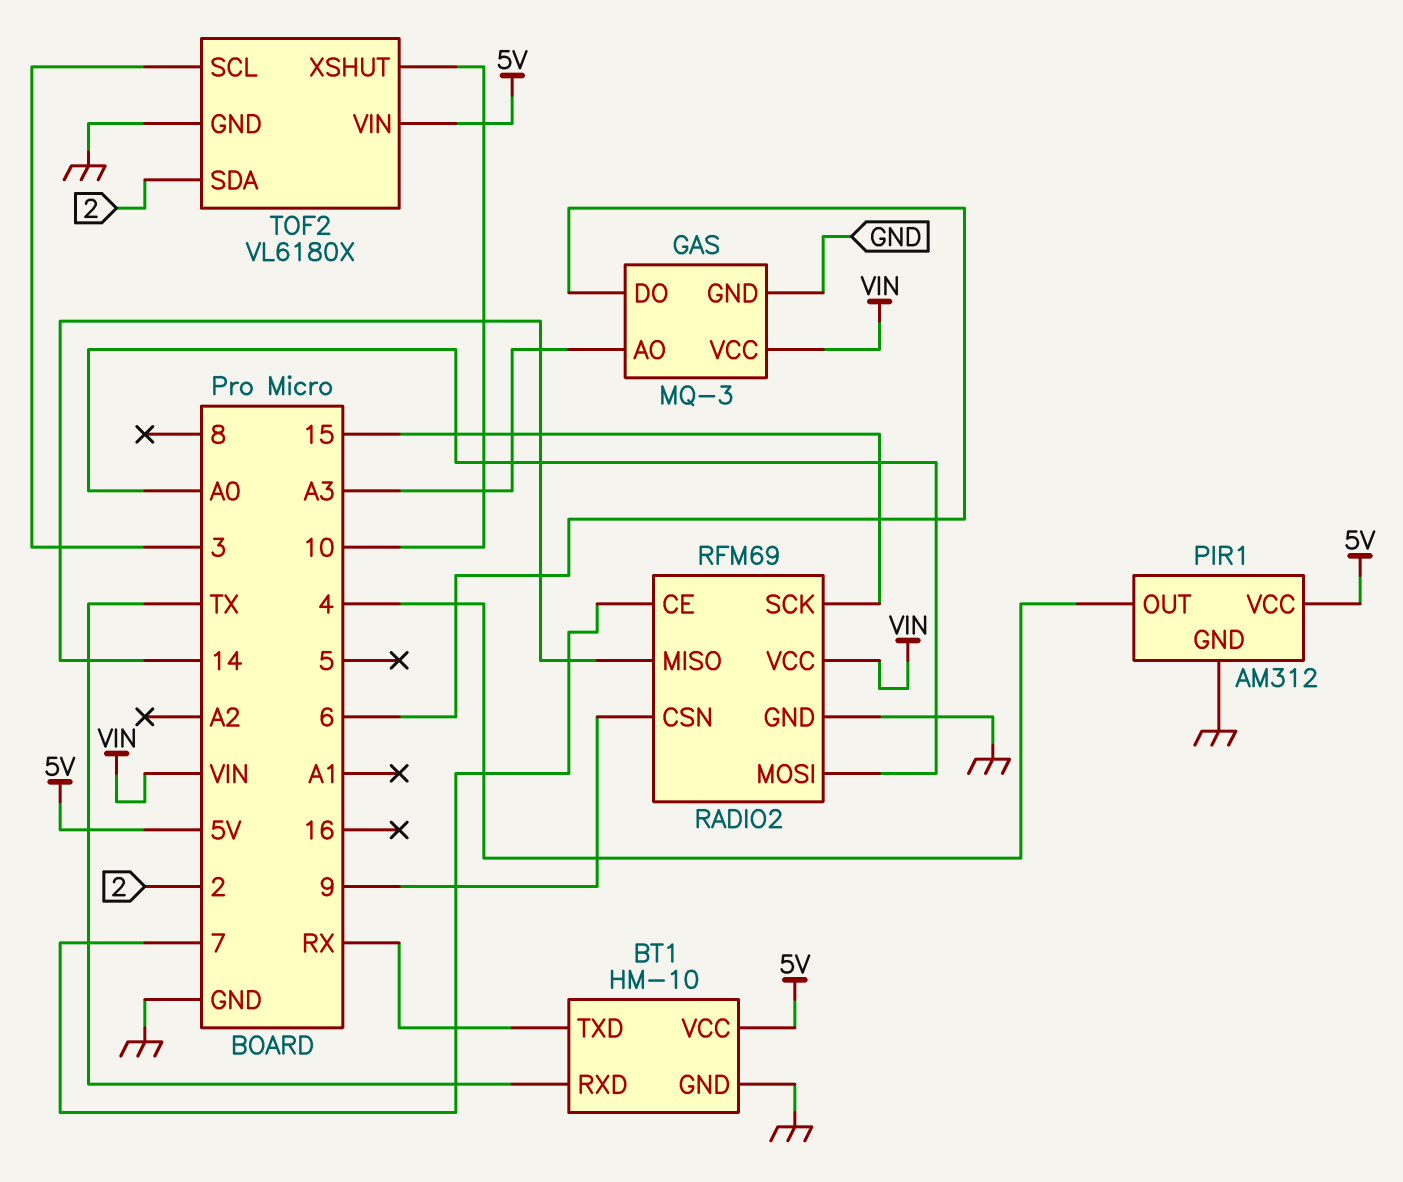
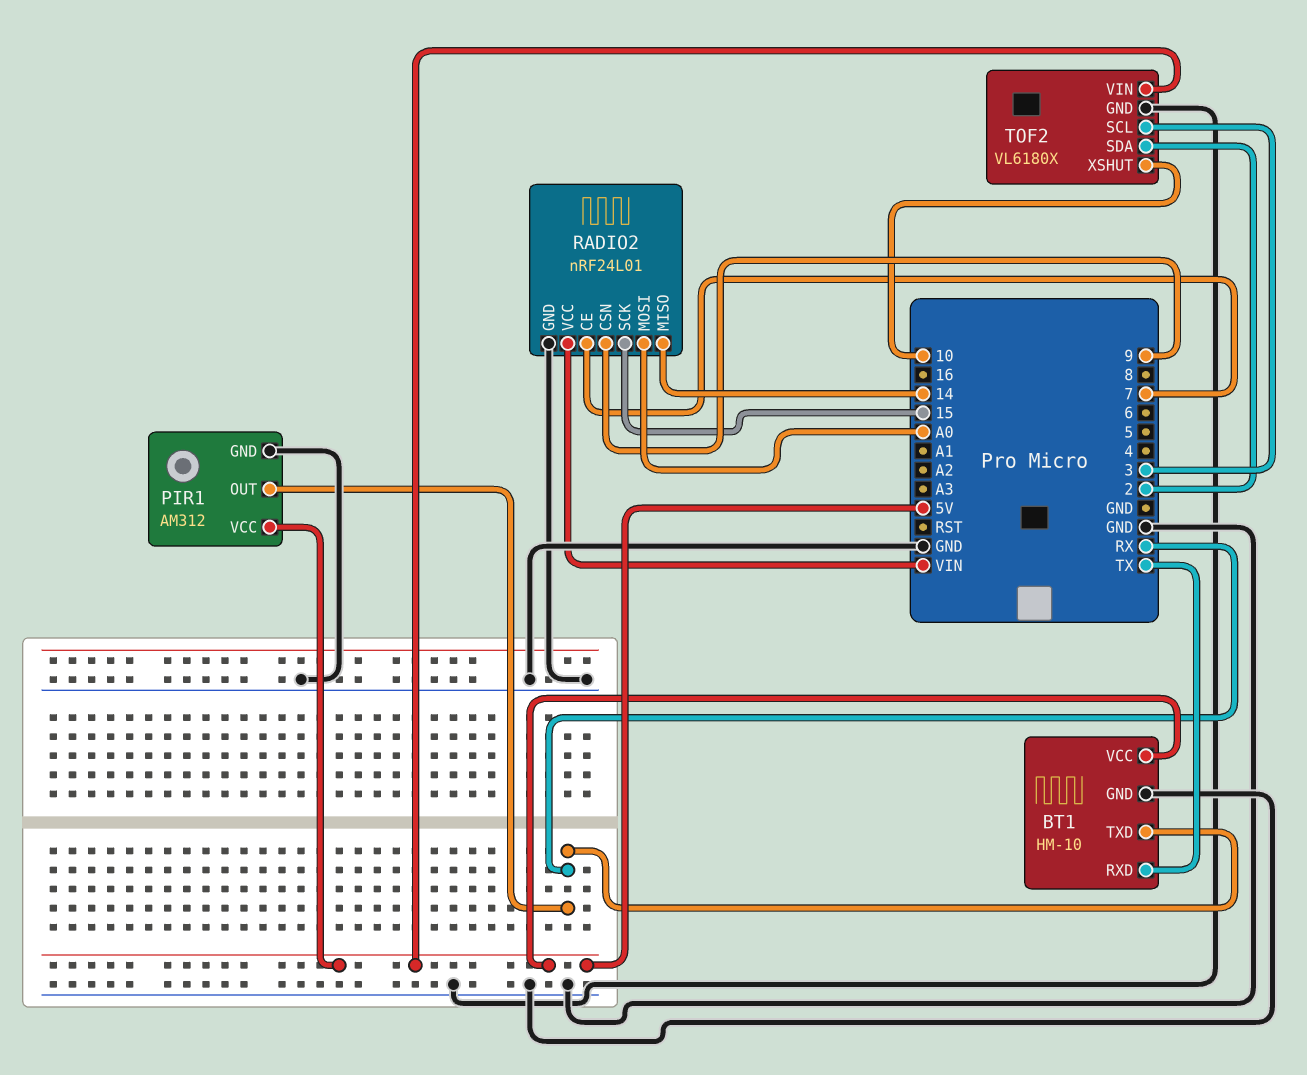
GAS: MQ-3 -> none
GAS pin AO: A3 -> none
GAS pin DO: 6 -> none
GAS pin GND: GND -> none
GAS pin VCC: VIN -> none
PIR1 pin OUT: 4 -> RX
RADIO2: RFM69 -> nRF24L01

